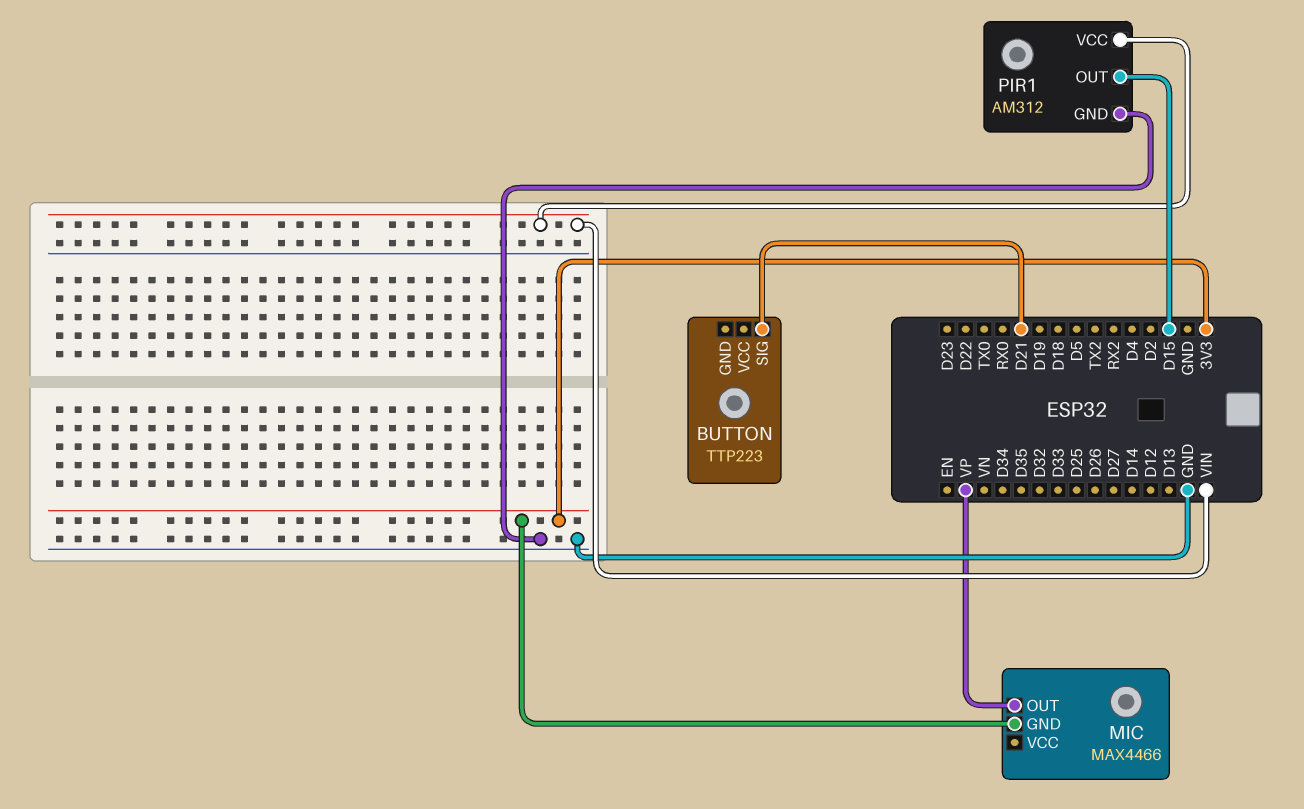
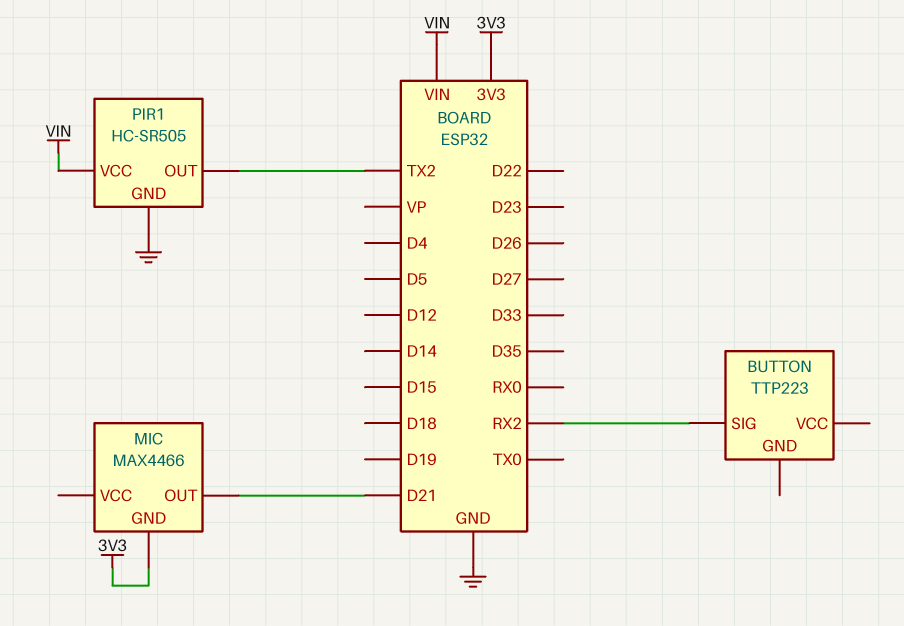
BUTTON pin SIG: D21 -> RX2
MIC pin OUT: VP -> D21
PIR1: AM312 -> HC-SR505
PIR1 pin OUT: D15 -> TX2

